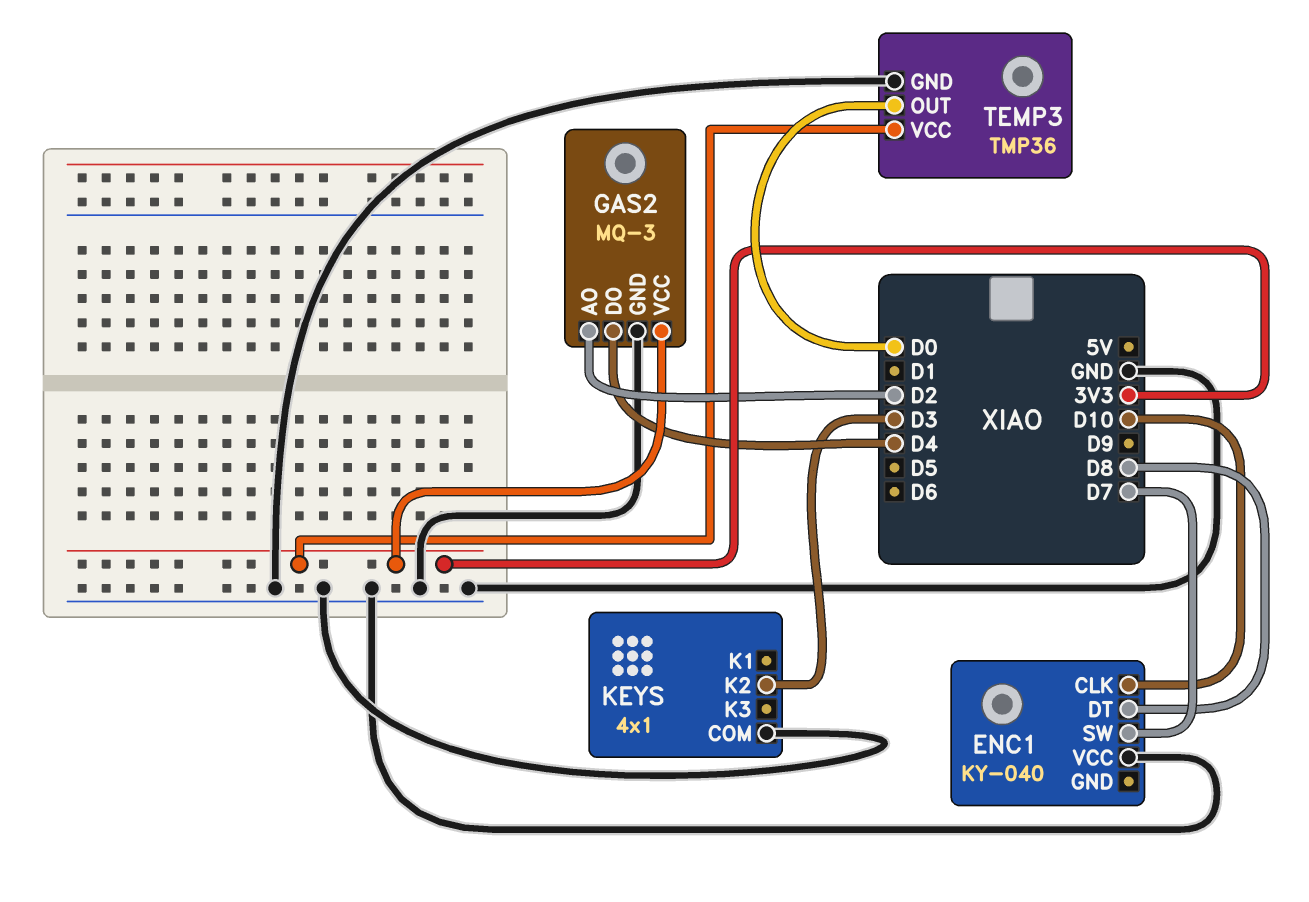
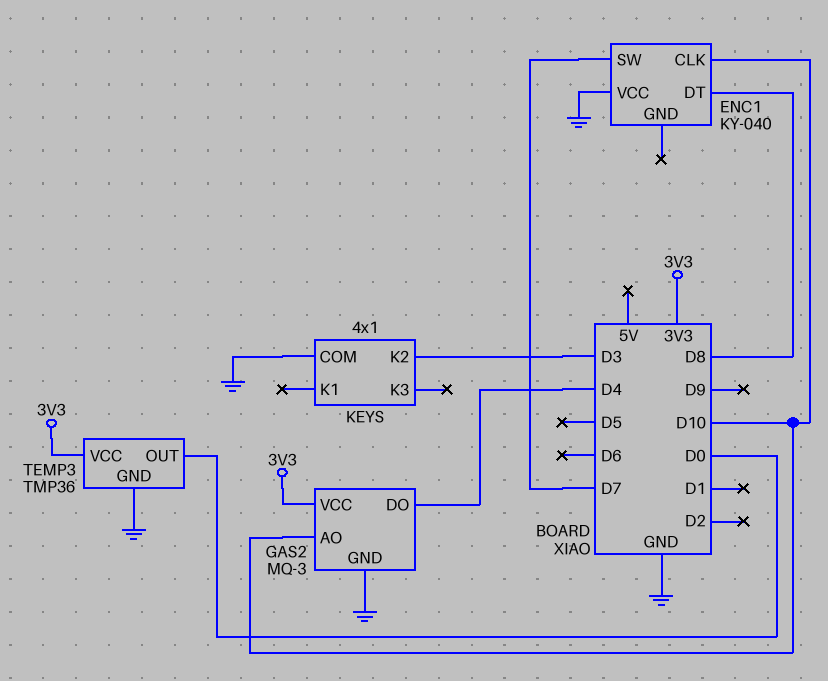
GAS2 pin AO: D2 -> D10

